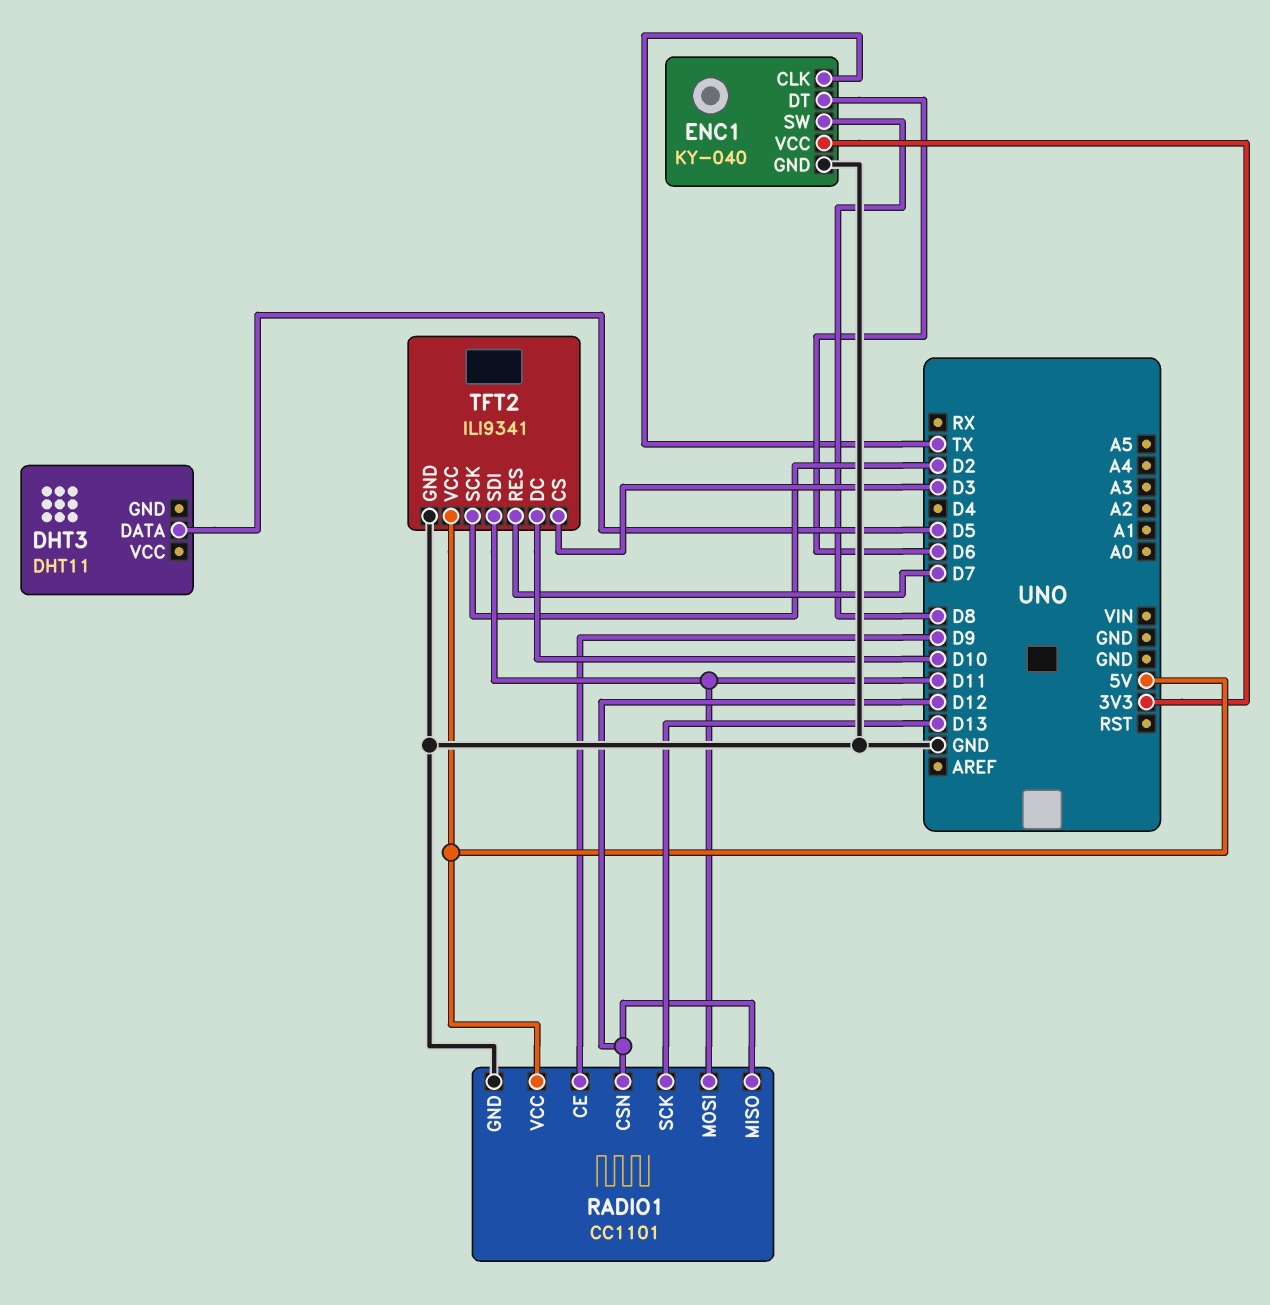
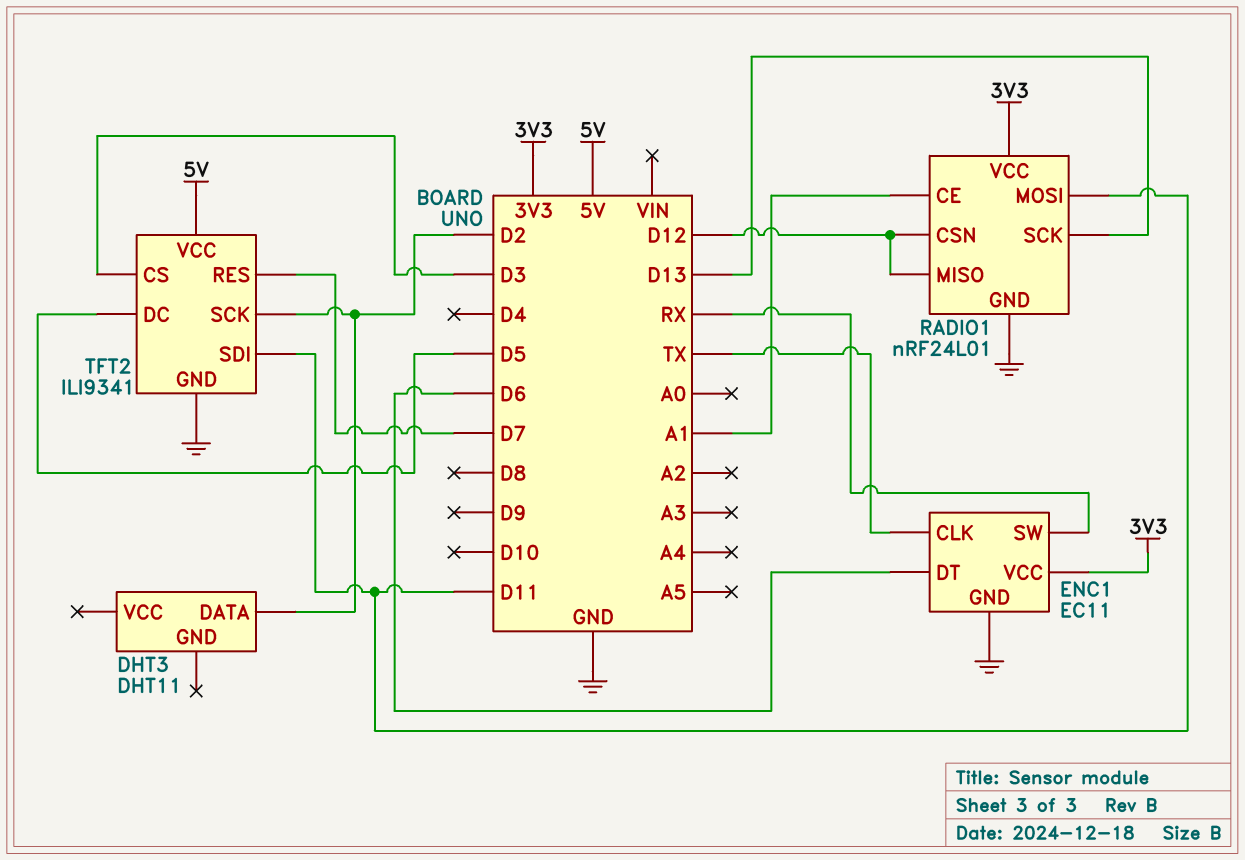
DHT3 pin DATA: D5 -> D2
ENC1: KY-040 -> EC11
ENC1 pin SW: D8 -> RX
RADIO1: CC1101 -> nRF24L01
RADIO1 pin CE: D9 -> A1
RADIO1 pin VCC: 5V -> 3V3
TFT2 pin DC: D10 -> D5

